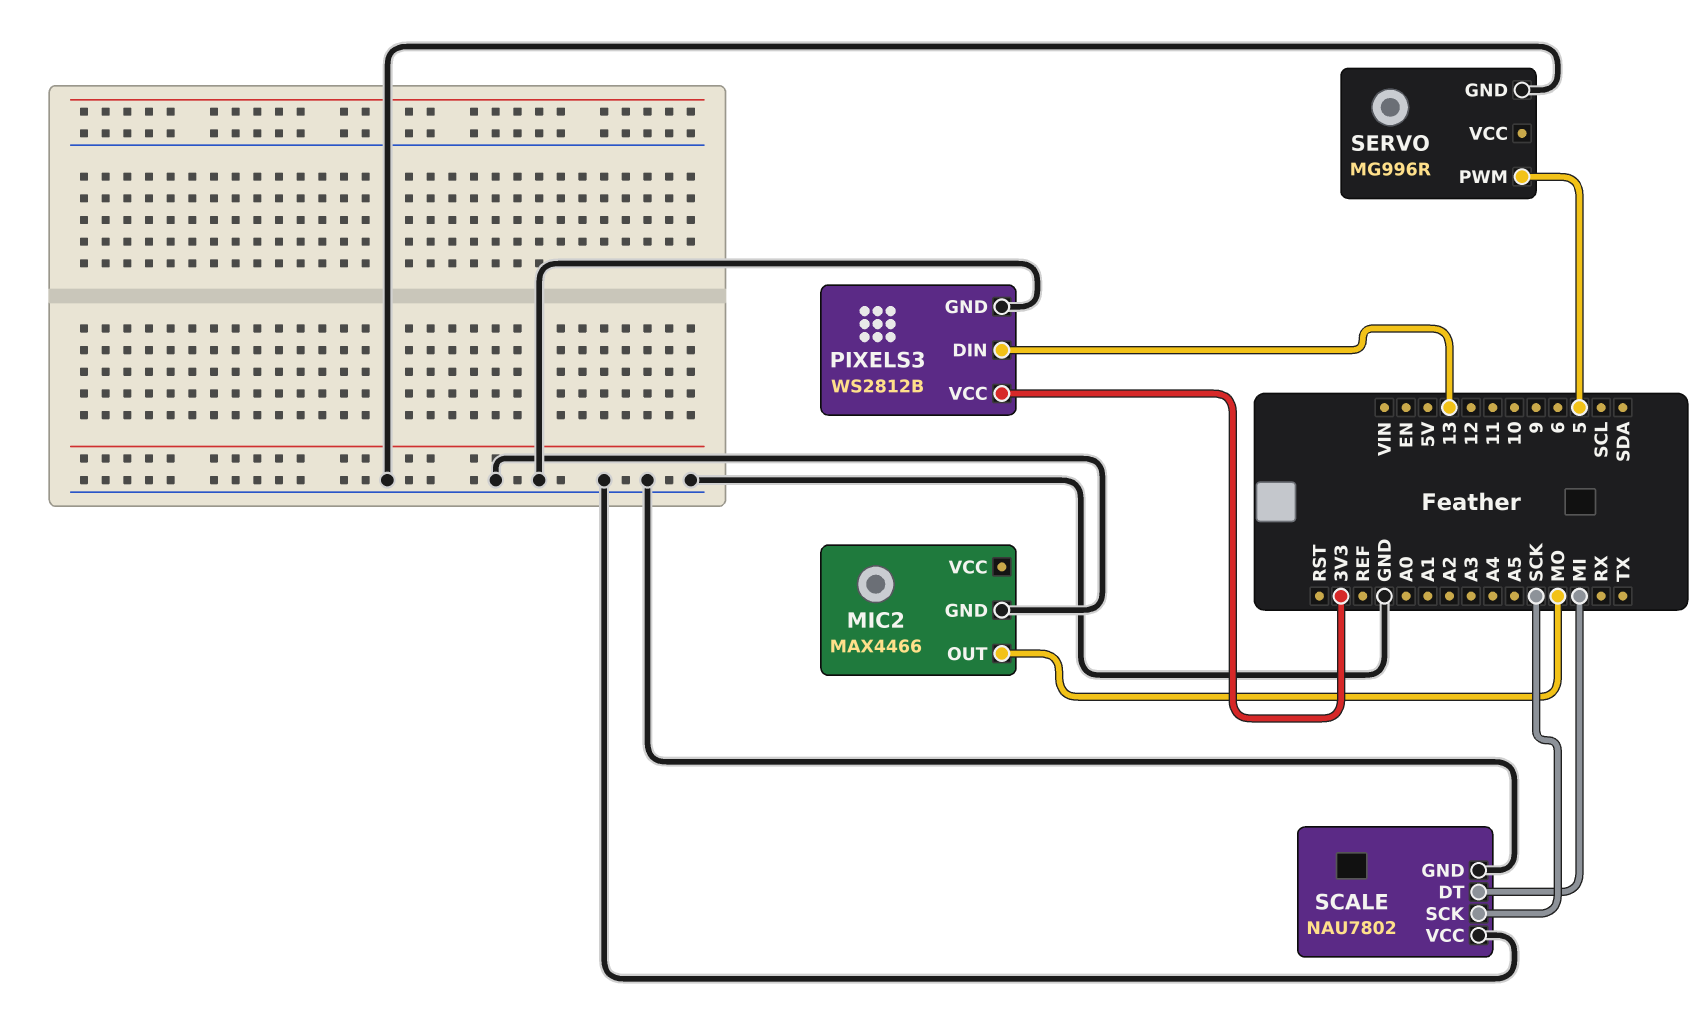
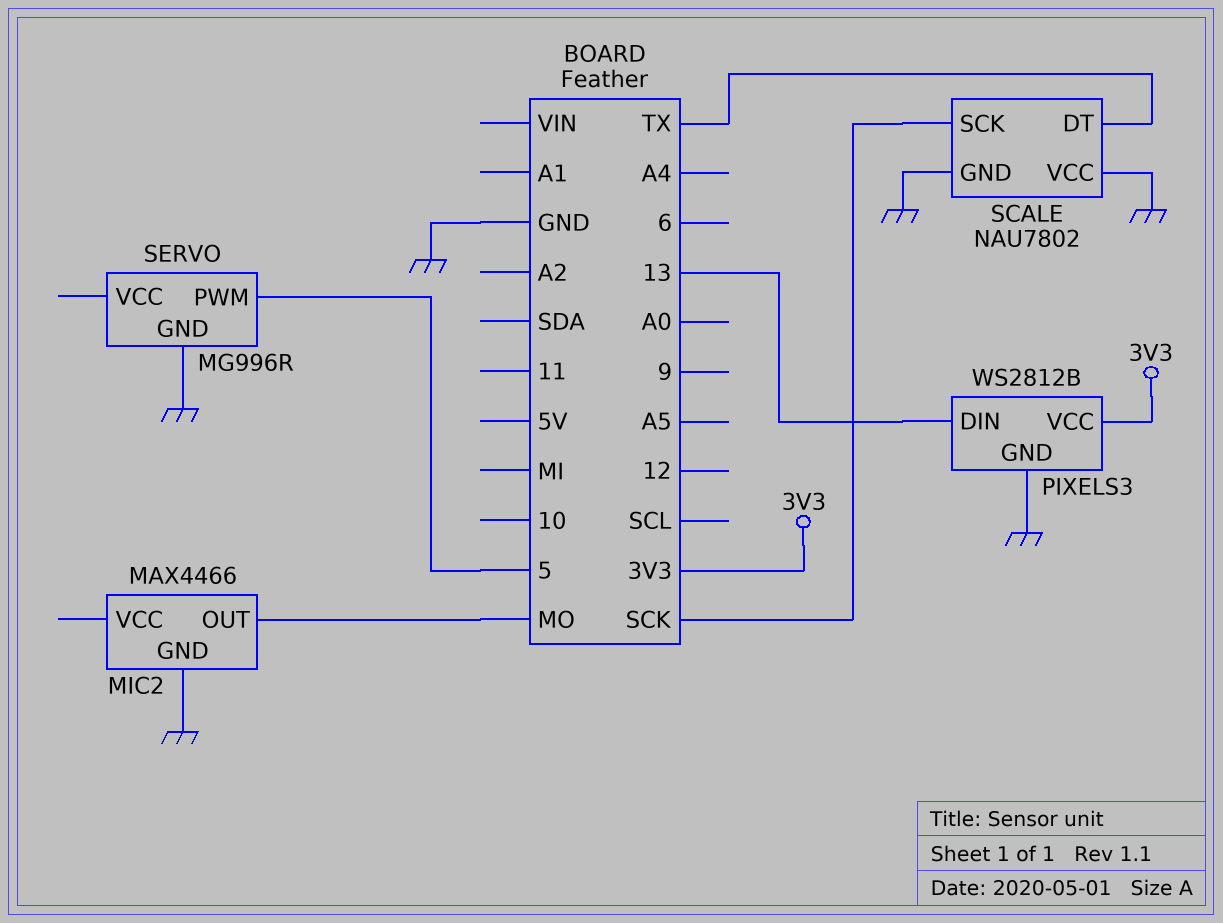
SCALE pin DT: MI -> TX

